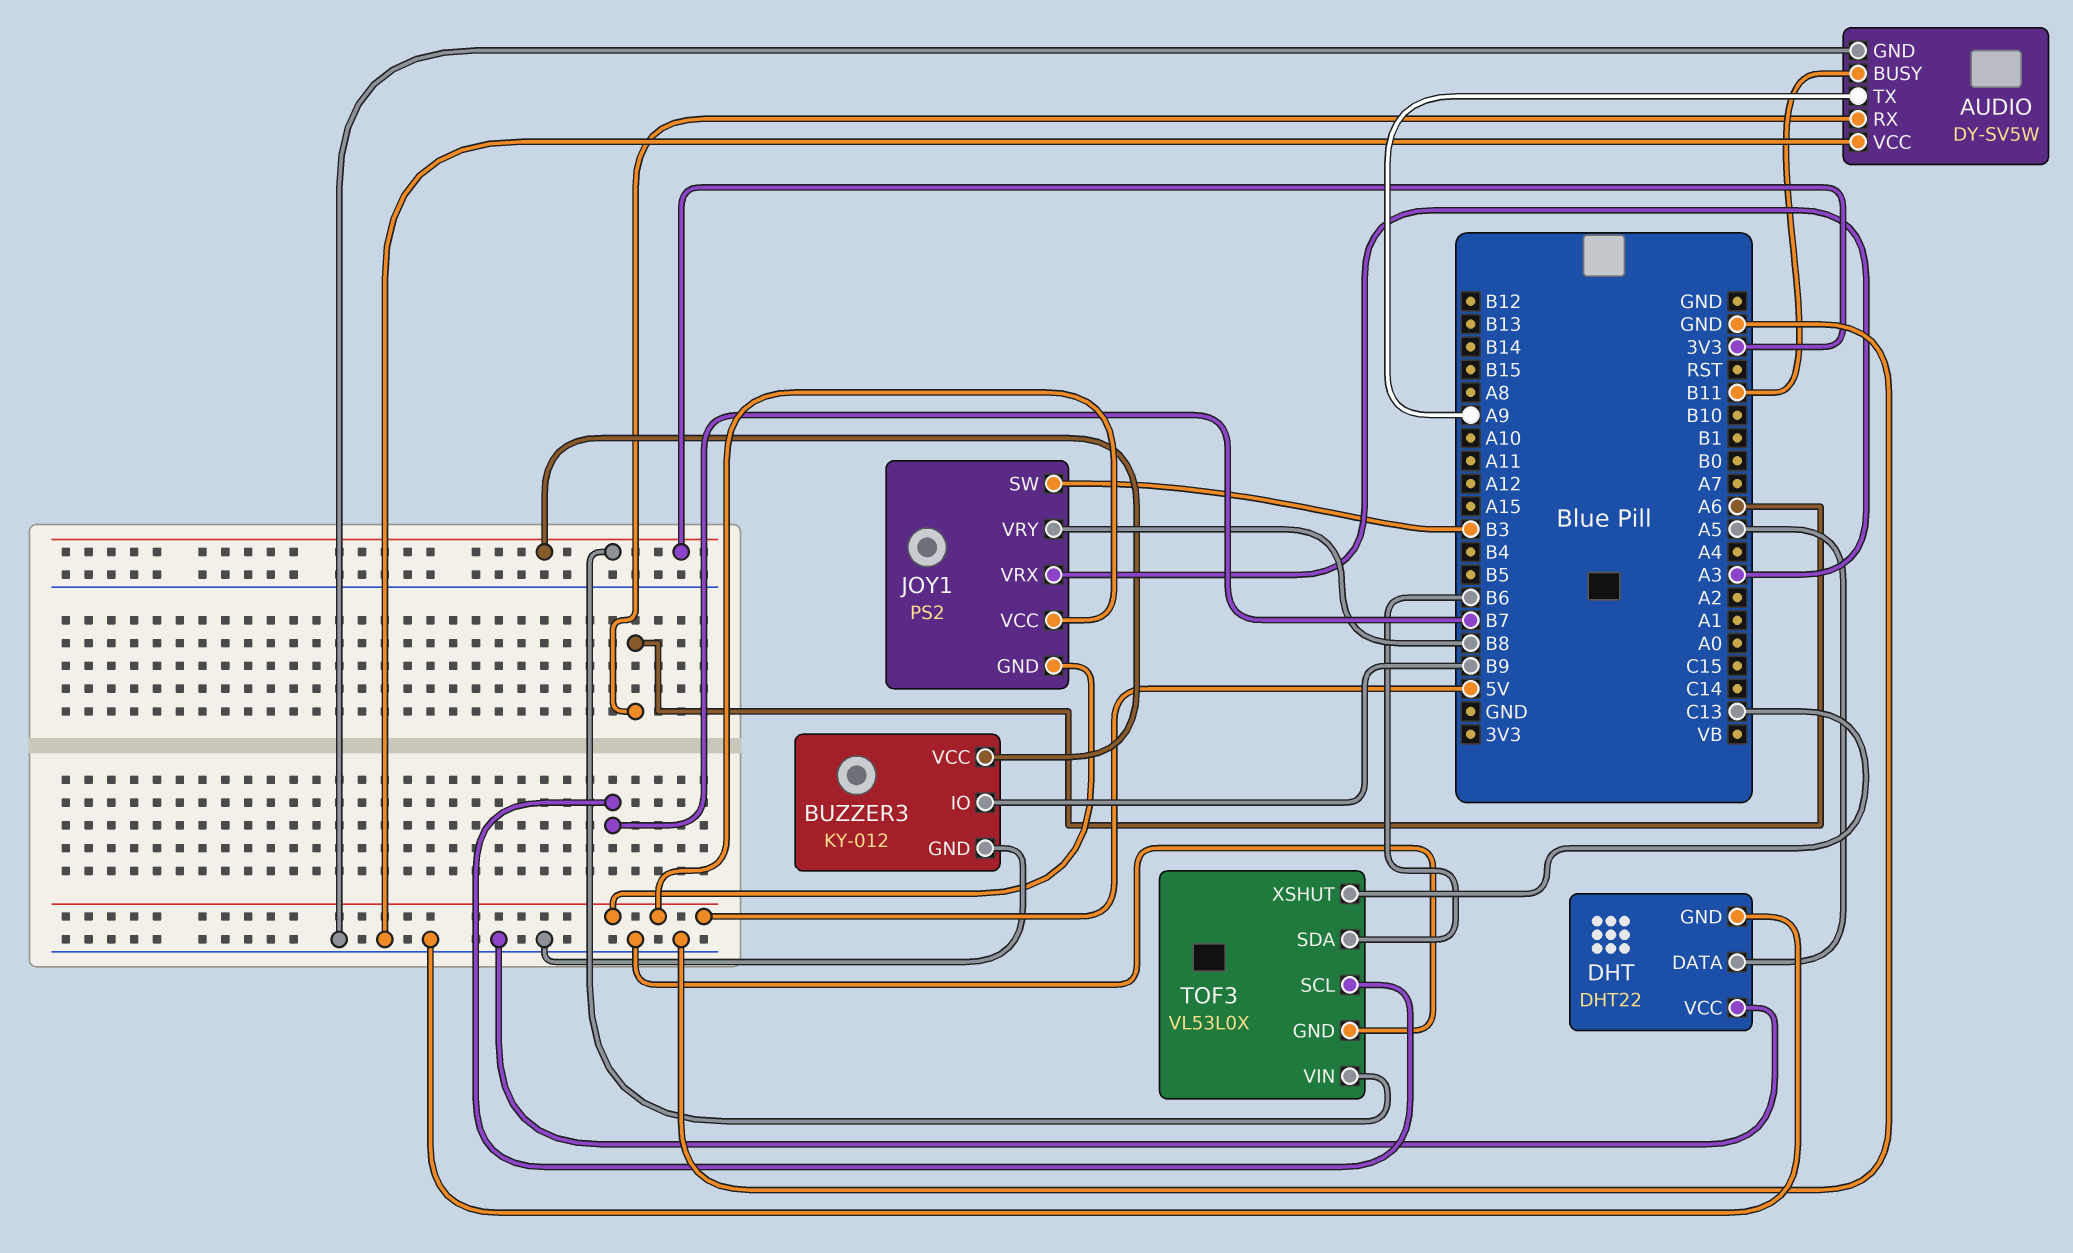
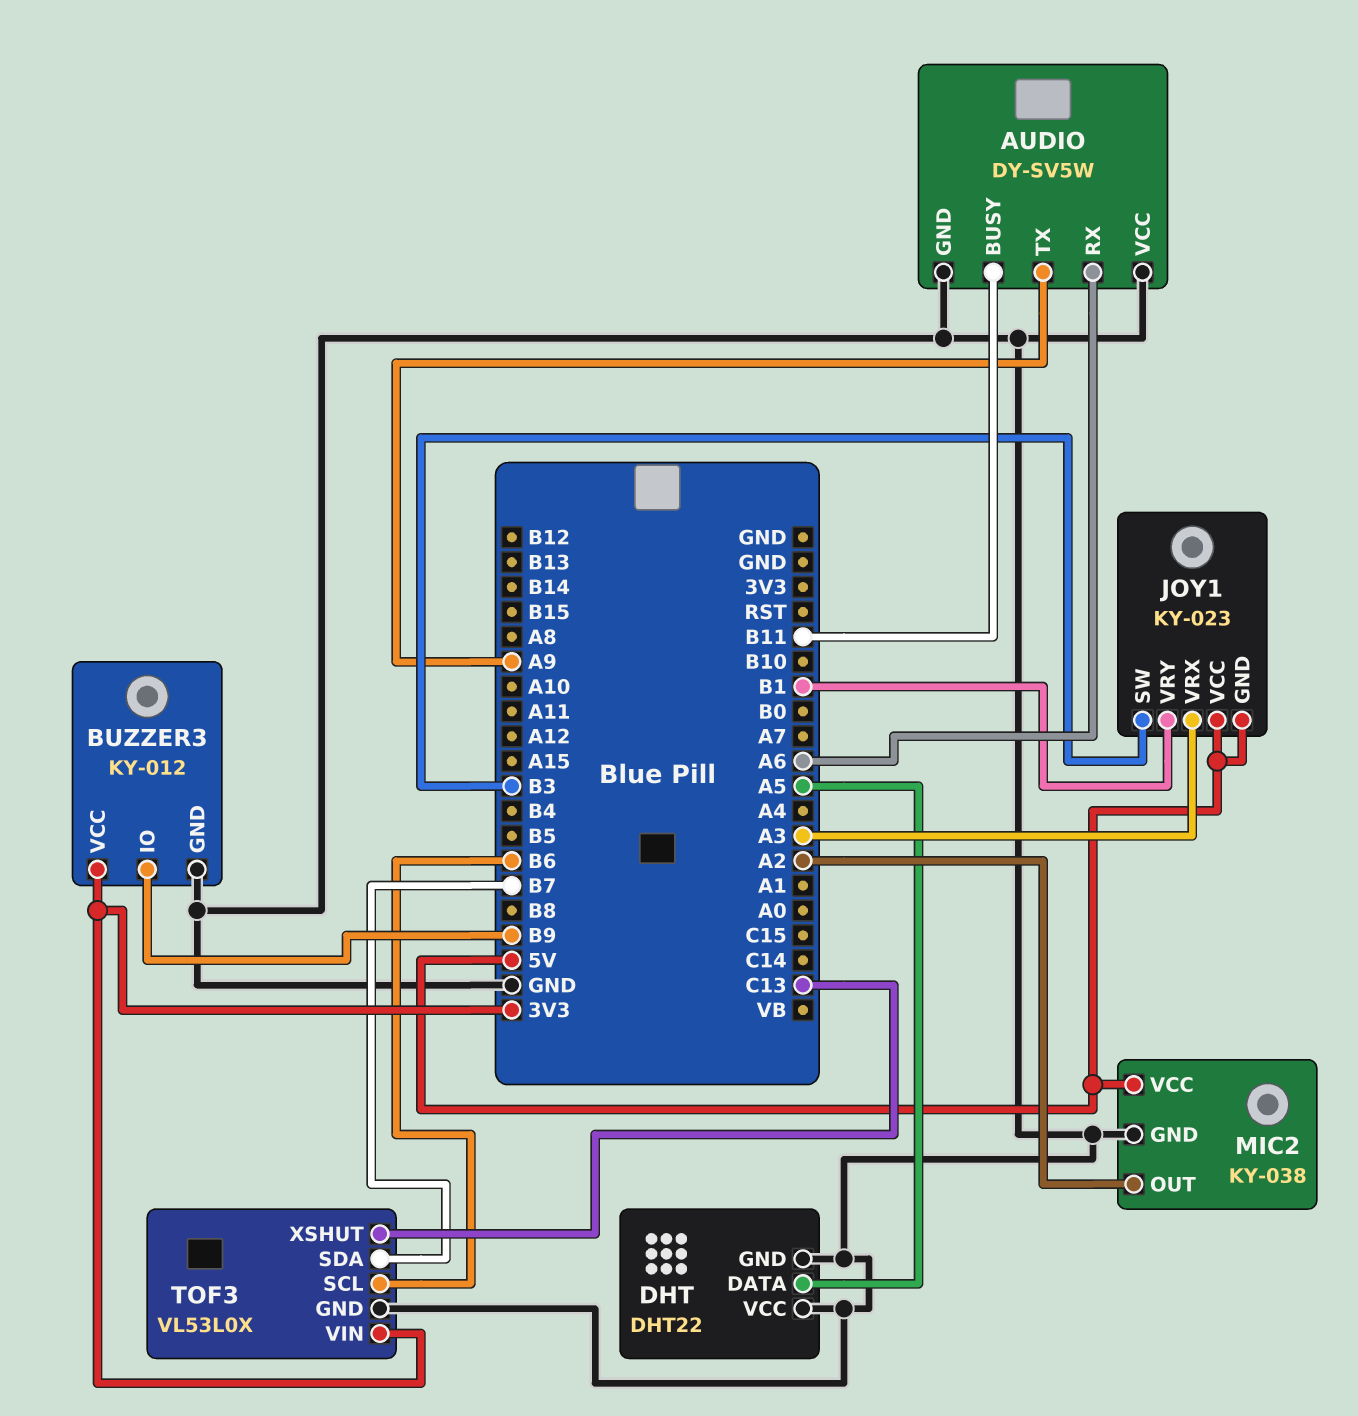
JOY1: PS2 -> KY-023
JOY1 pin VRY: B8 -> B1
MIC2: none -> KY-038
MIC2 pin GND: none -> GND
MIC2 pin OUT: none -> A2
MIC2 pin VCC: none -> 5V
TOF3 pin SCL: B7 -> B6
TOF3 pin SDA: B6 -> B7

